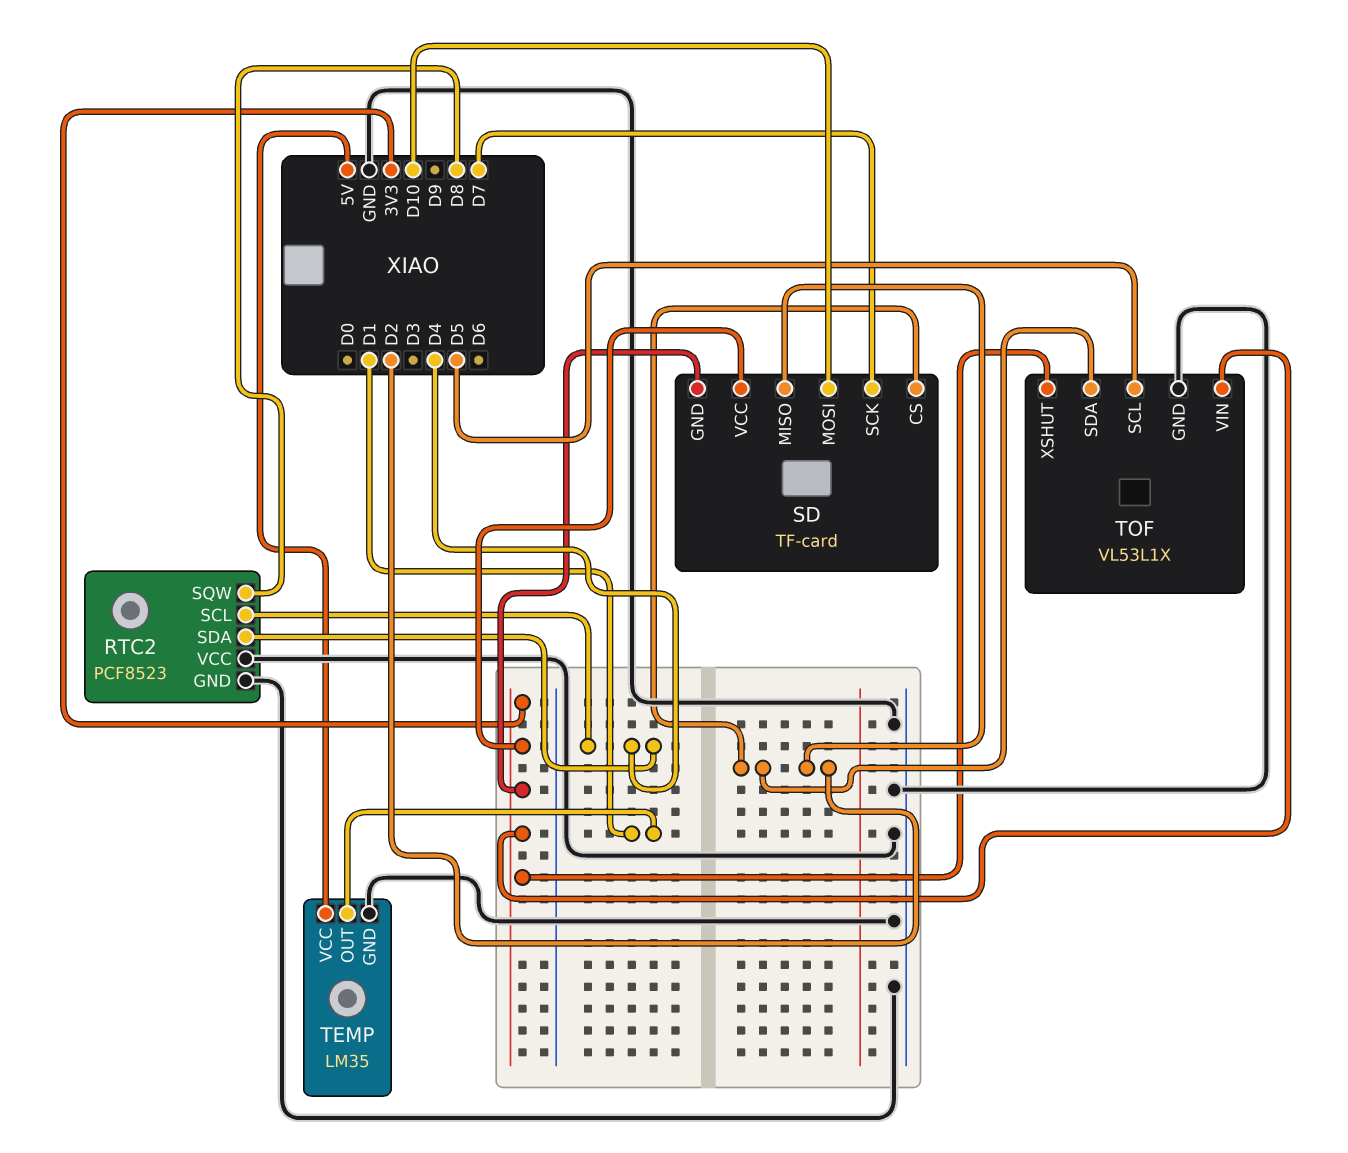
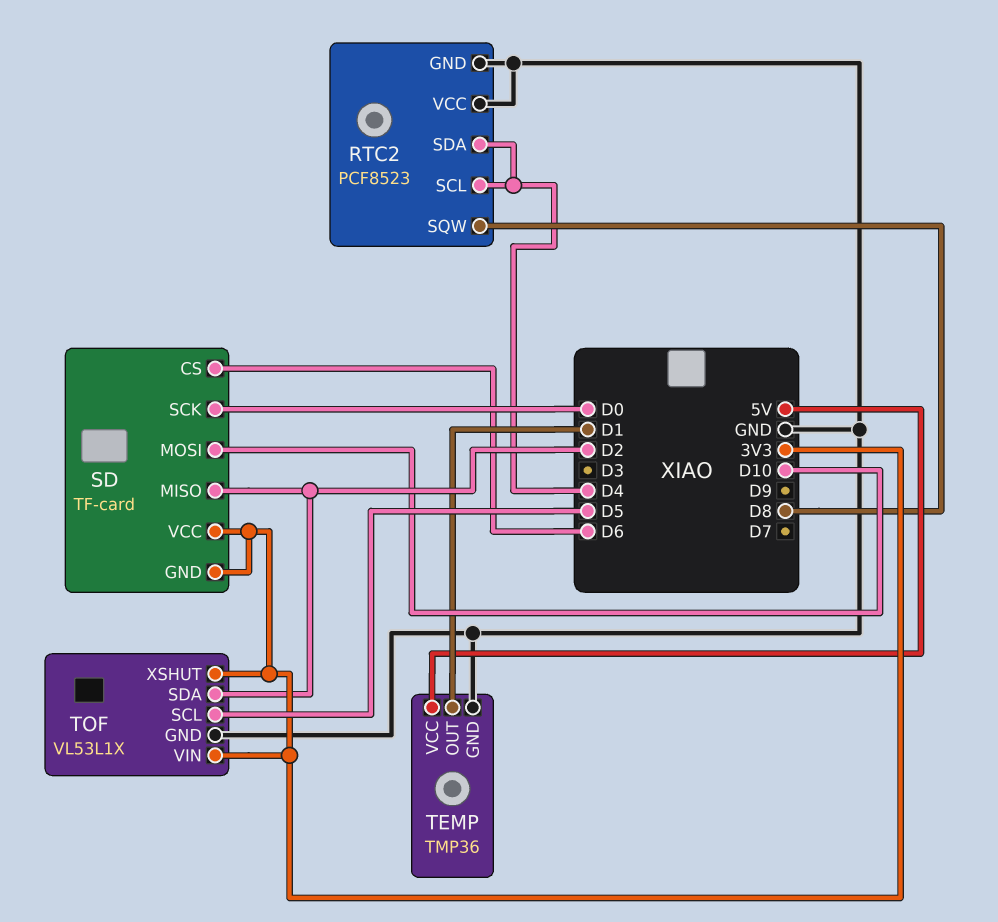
SD pin CS: D2 -> D6
SD pin SCK: D7 -> D0
TEMP: LM35 -> TMP36

